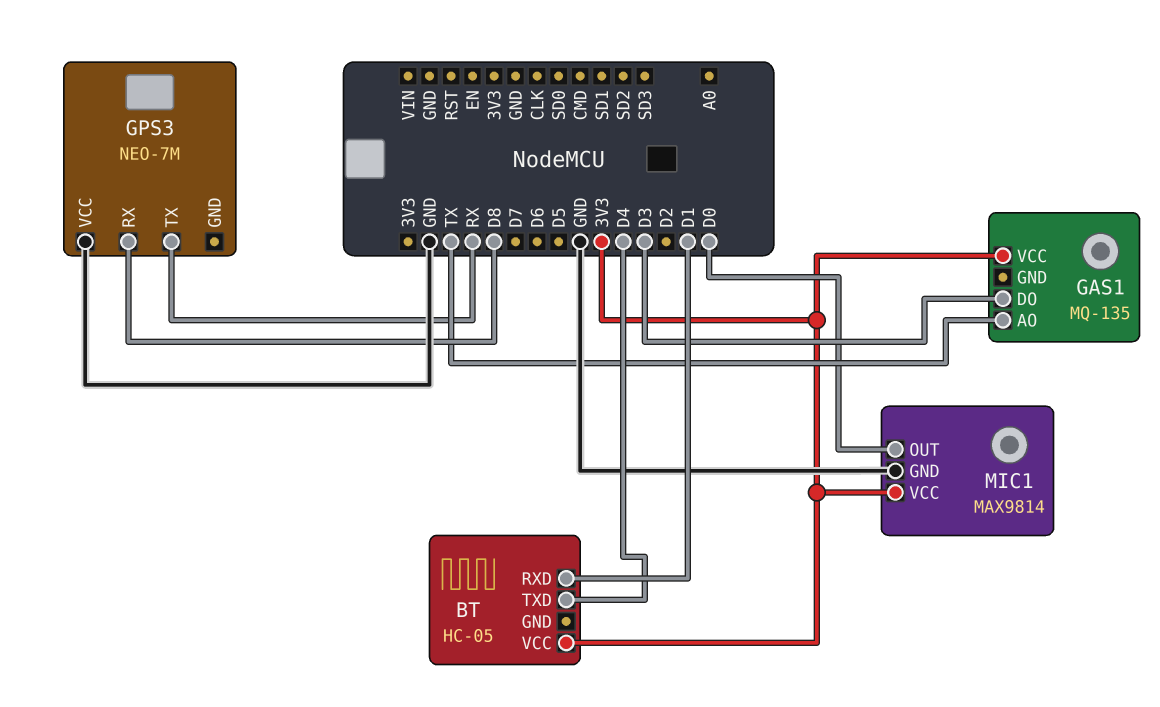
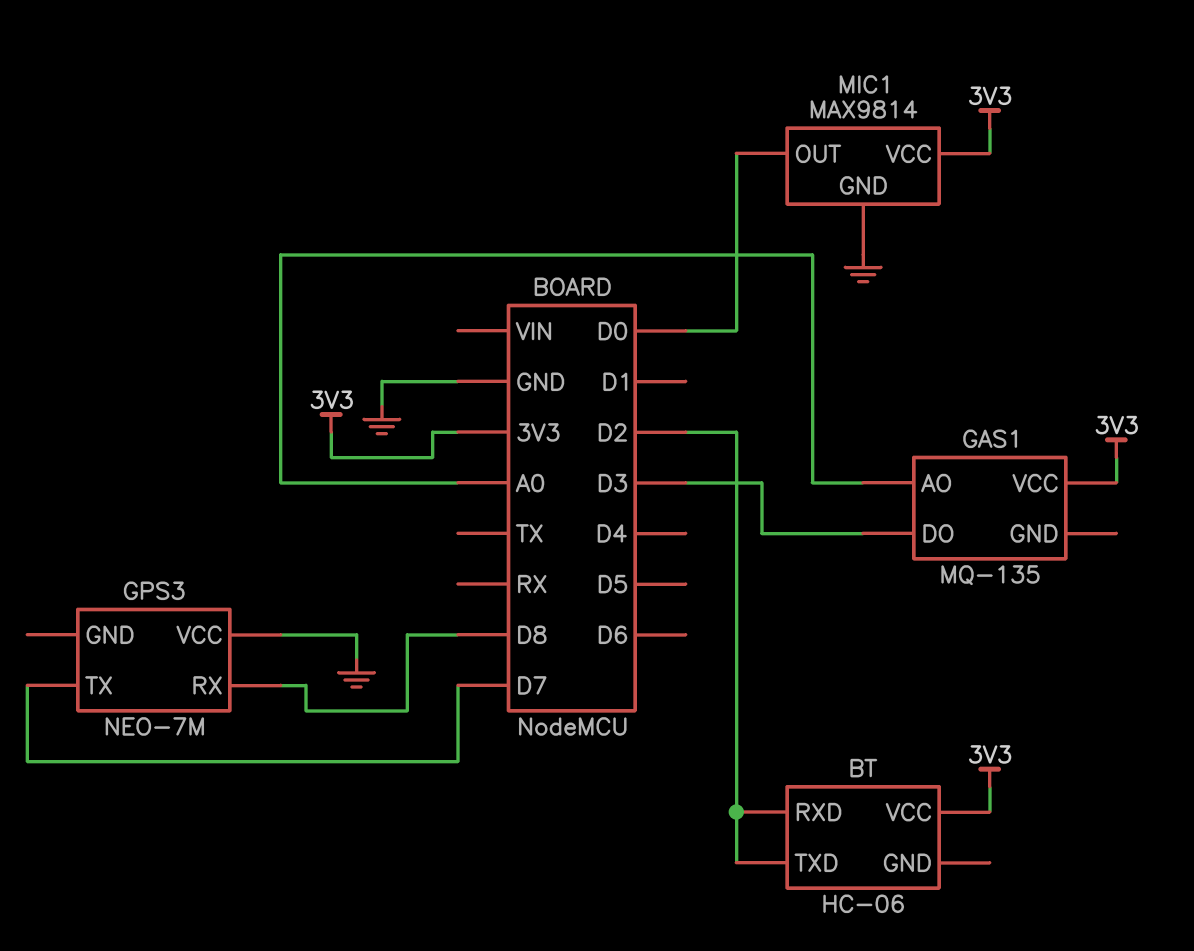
BT: HC-05 -> HC-06
BT pin RXD: D1 -> D2
BT pin TXD: D4 -> D2
GAS1 pin AO: TX -> A0
GPS3 pin TX: RX -> D7

